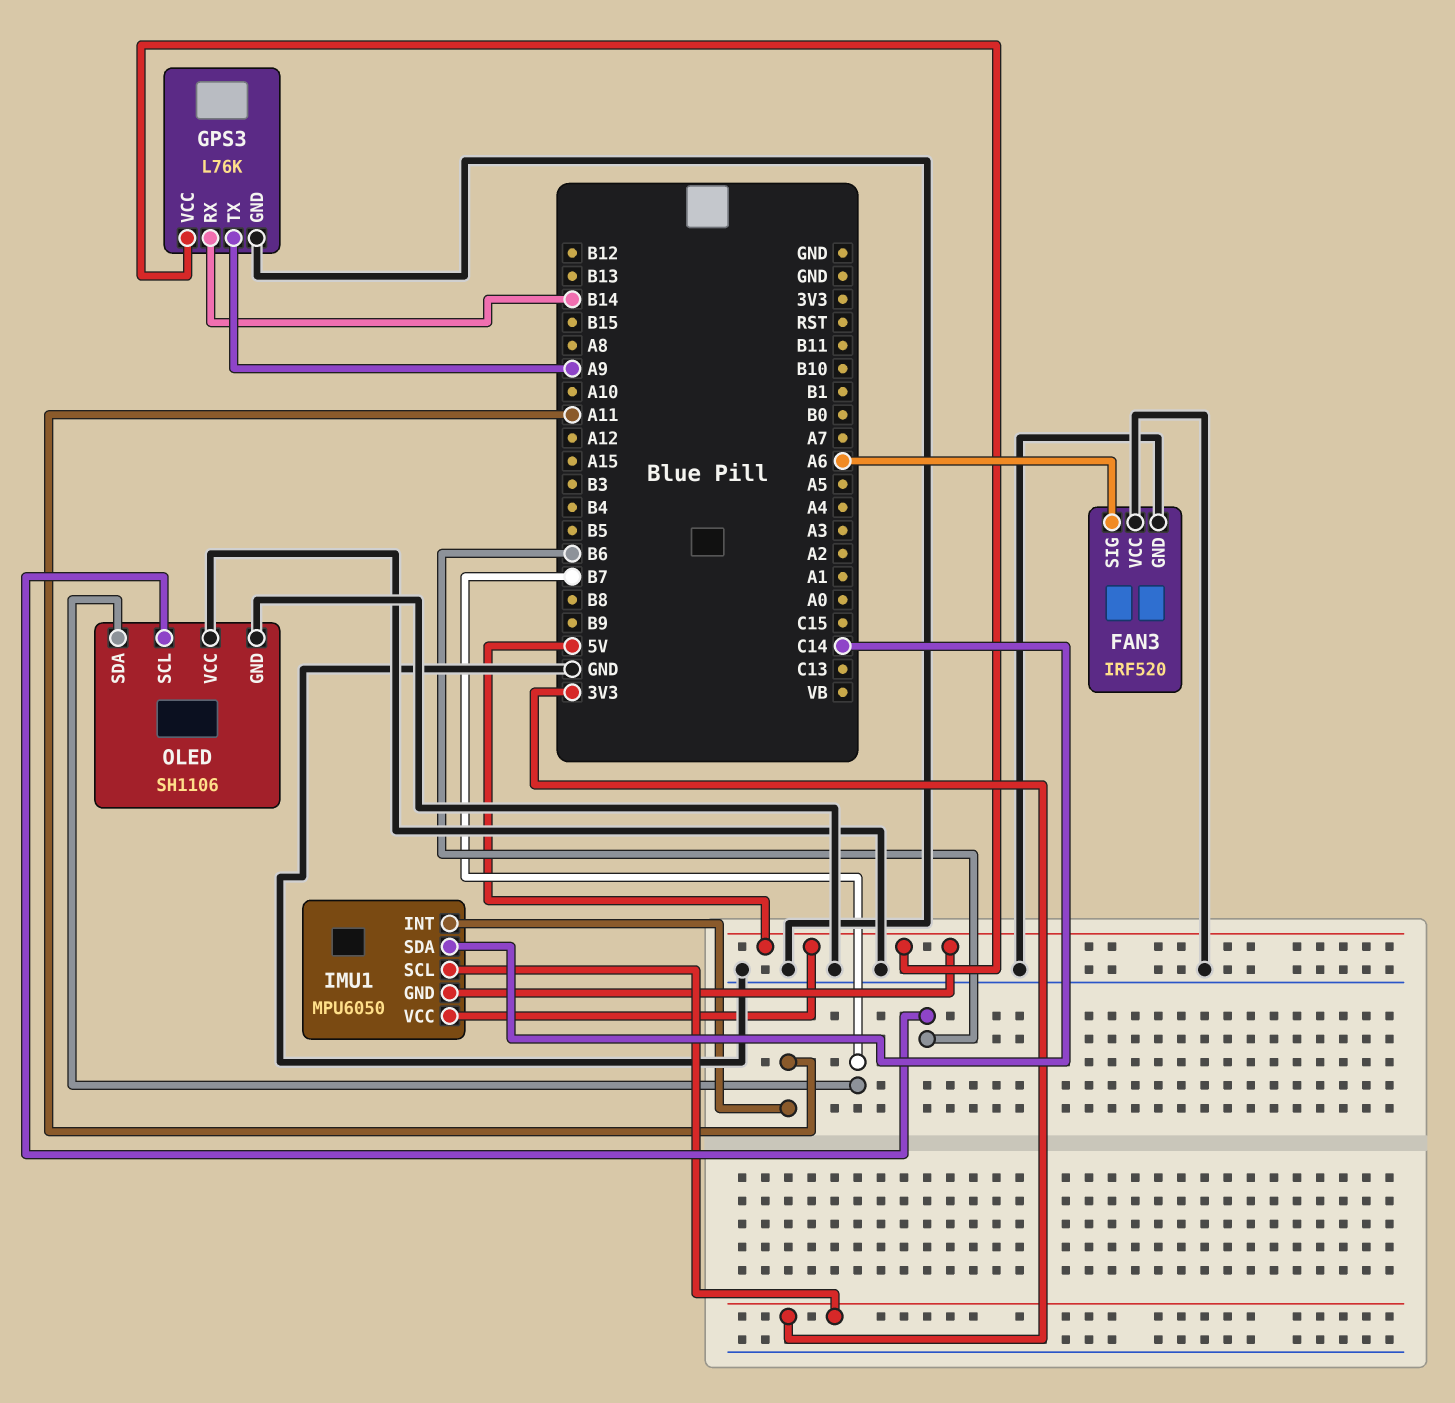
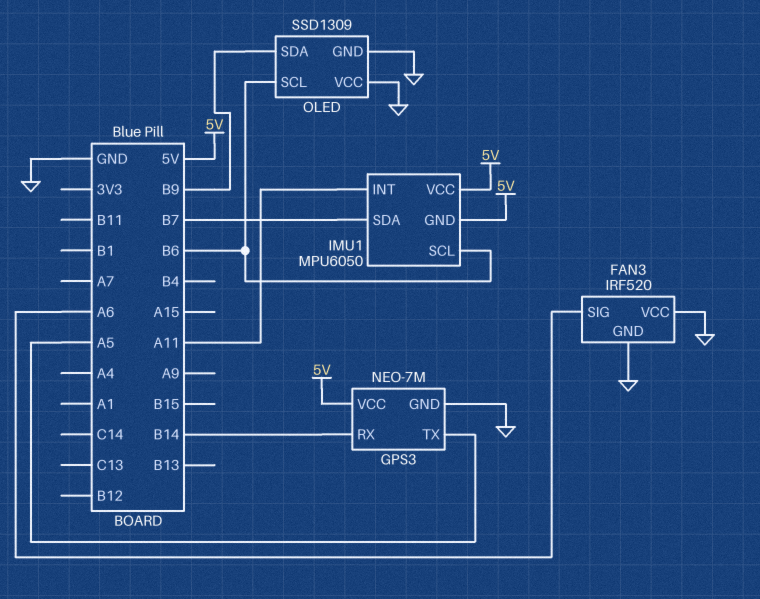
GPS3: L76K -> NEO-7M
GPS3 pin TX: A9 -> A5
IMU1 pin SCL: 3V3 -> B6
IMU1 pin SDA: C14 -> B7
OLED: SH1106 -> SSD1309
OLED pin SDA: B7 -> B9

